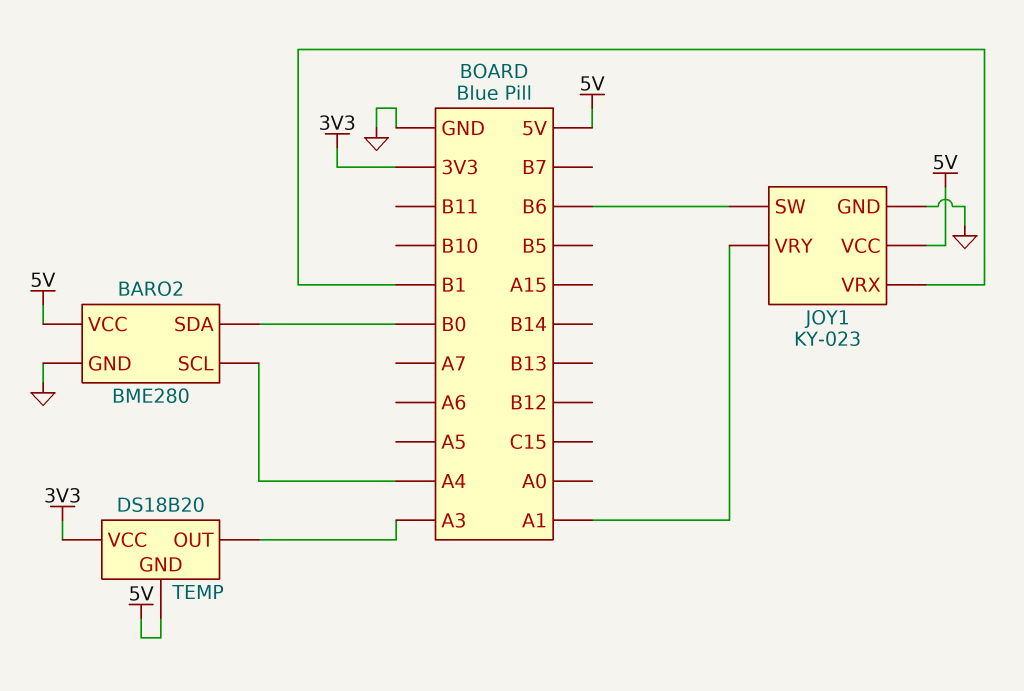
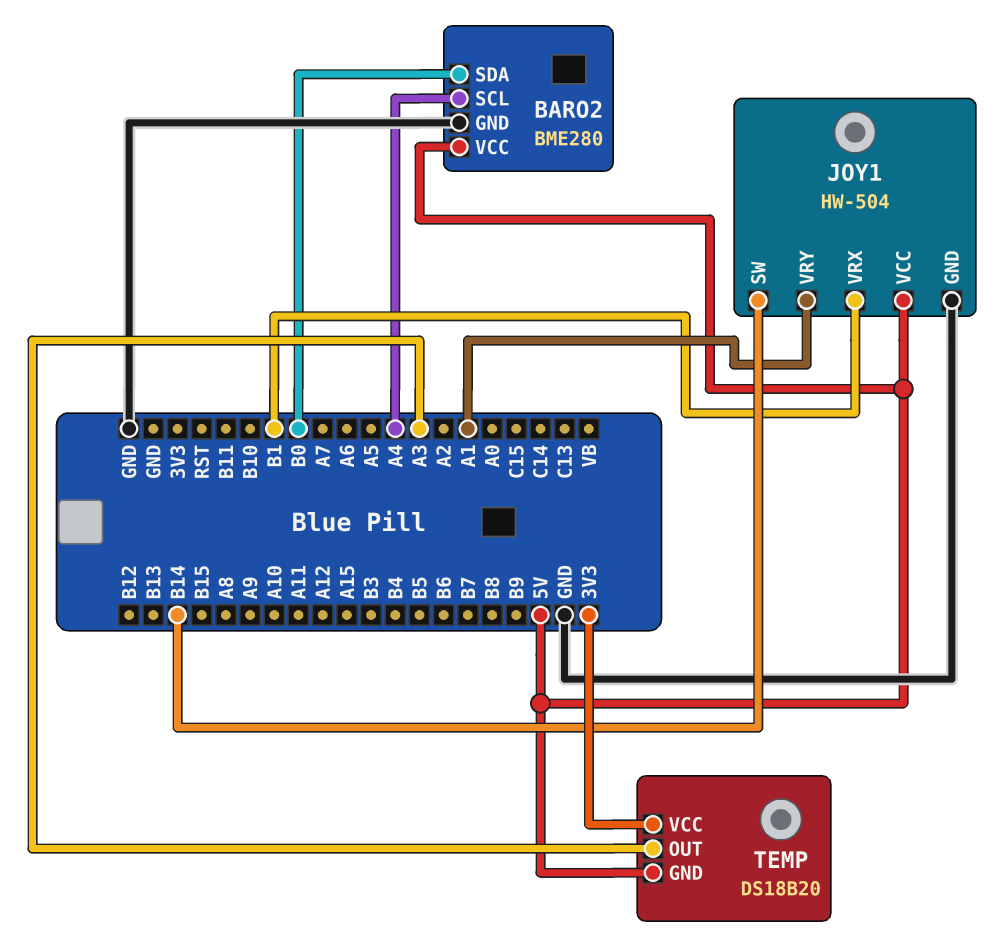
JOY1: KY-023 -> HW-504
JOY1 pin SW: B6 -> B14

